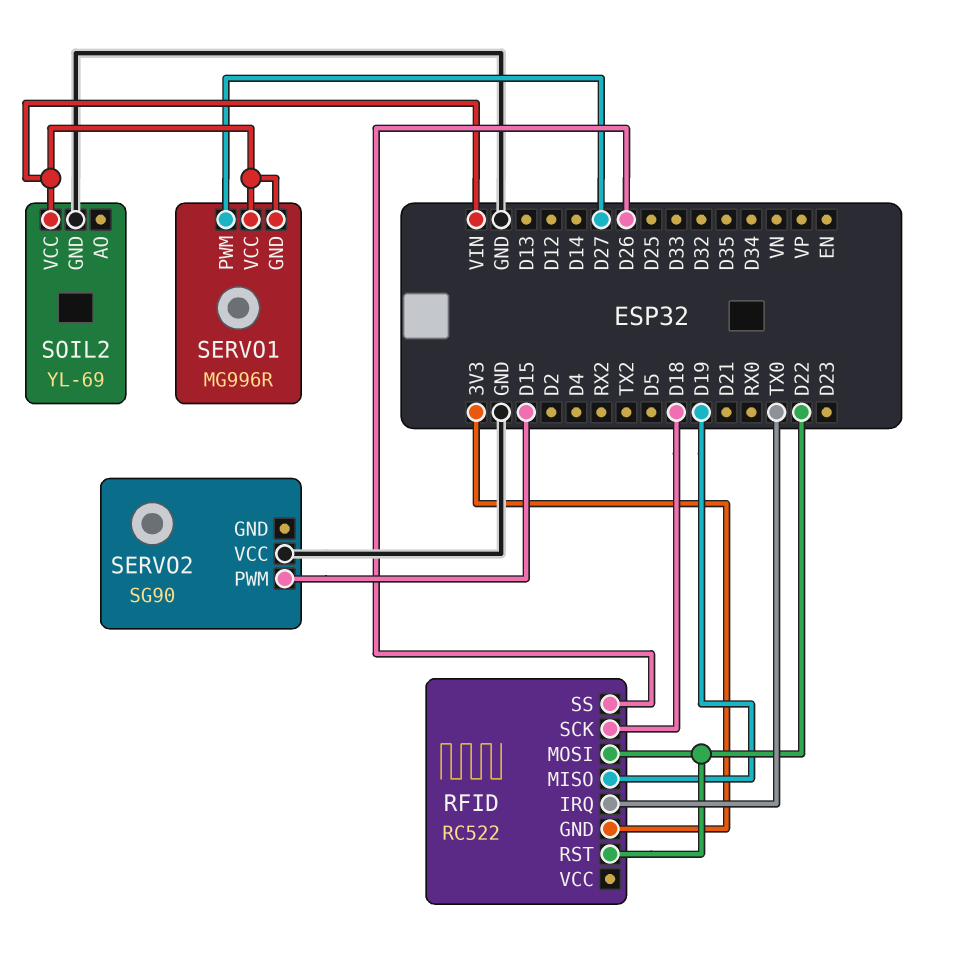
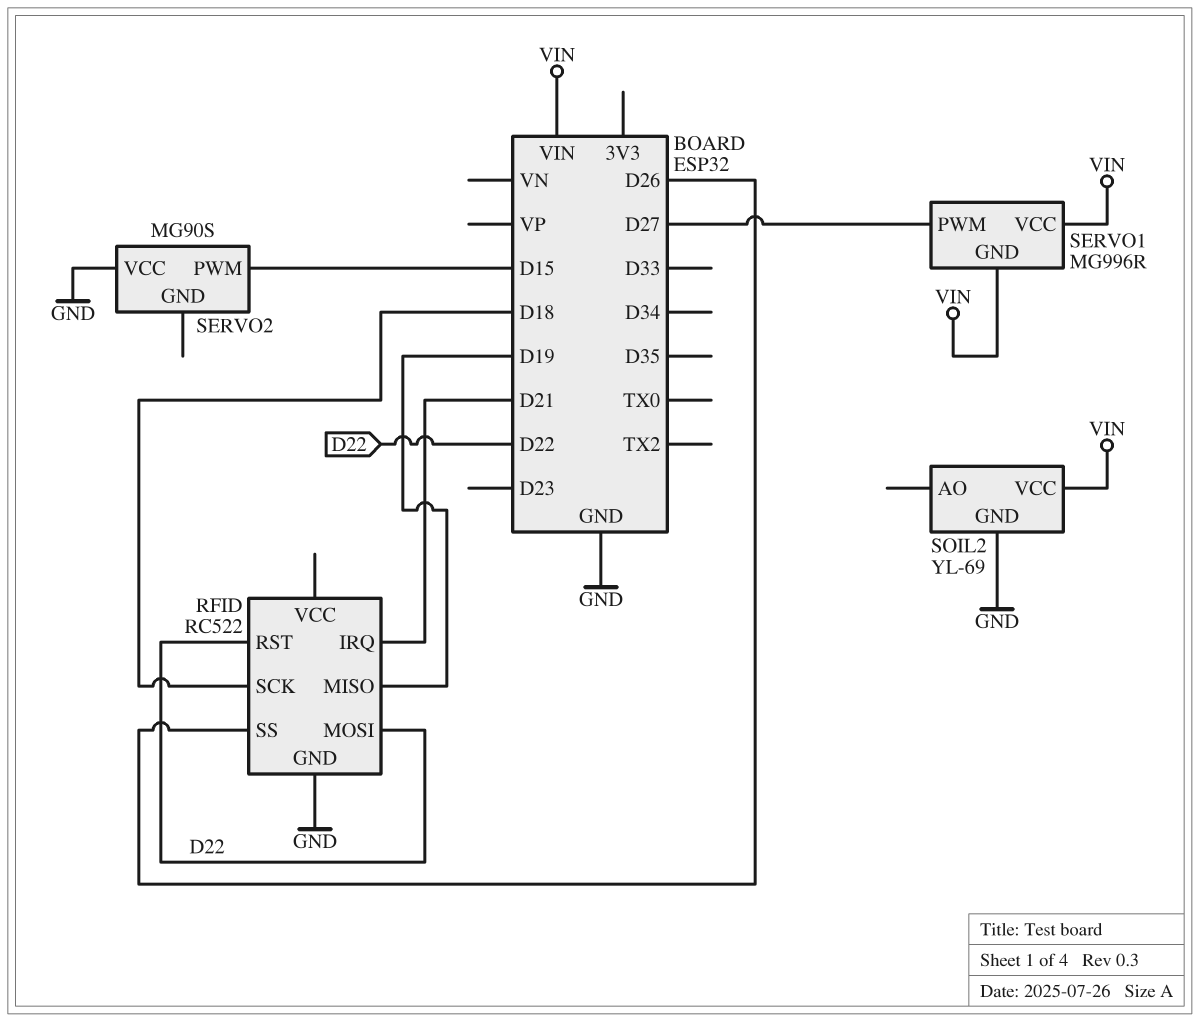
RFID pin GND: 3V3 -> GND
RFID pin IRQ: TX0 -> D21
SERVO2: SG90 -> MG90S

